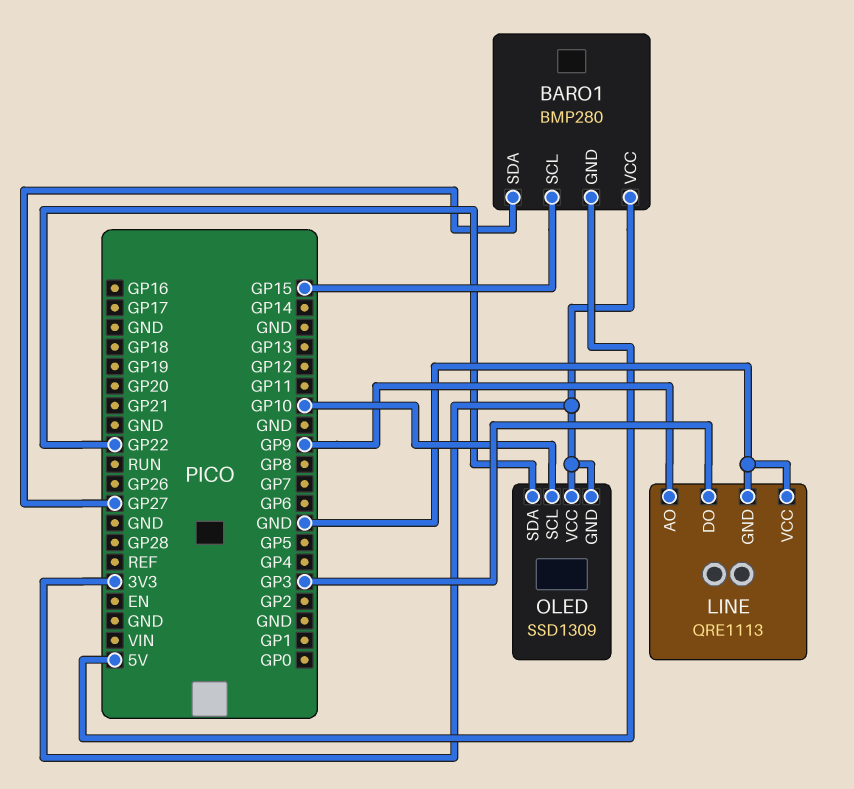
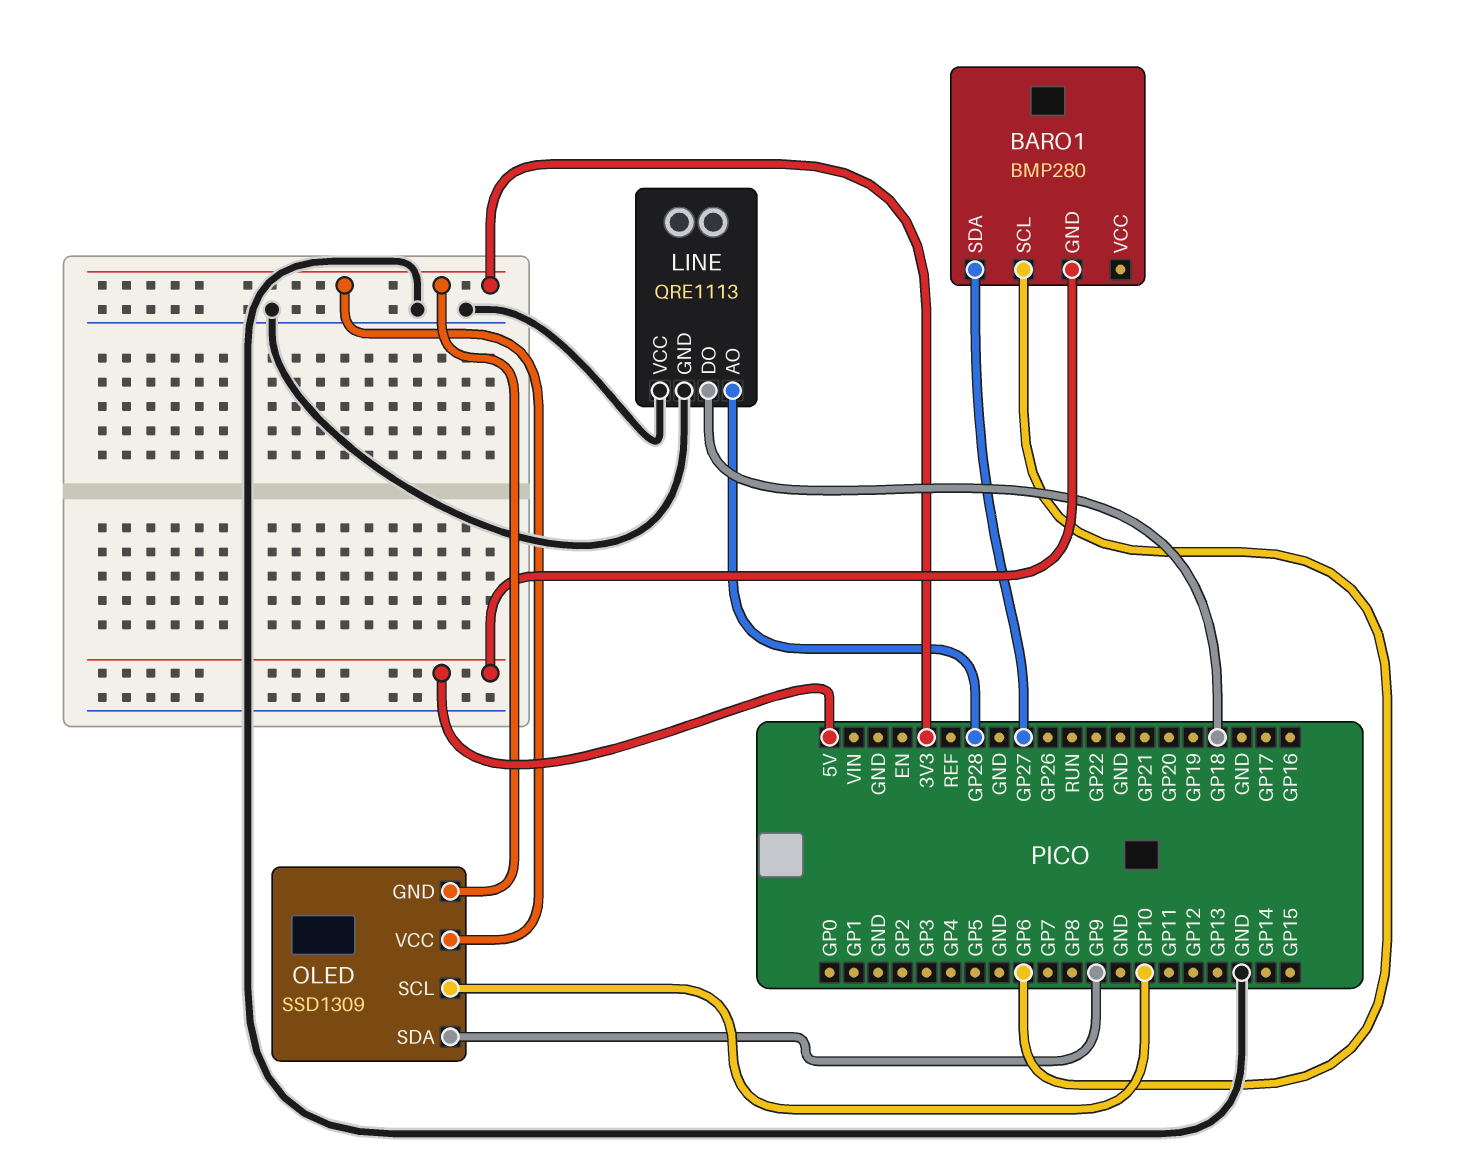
BARO1 pin SCL: GP15 -> GP6
BARO1 pin VCC: 3V3 -> none
LINE pin AO: GP9 -> GP28
LINE pin DO: GP3 -> GP18
OLED pin SDA: GP22 -> GP9

